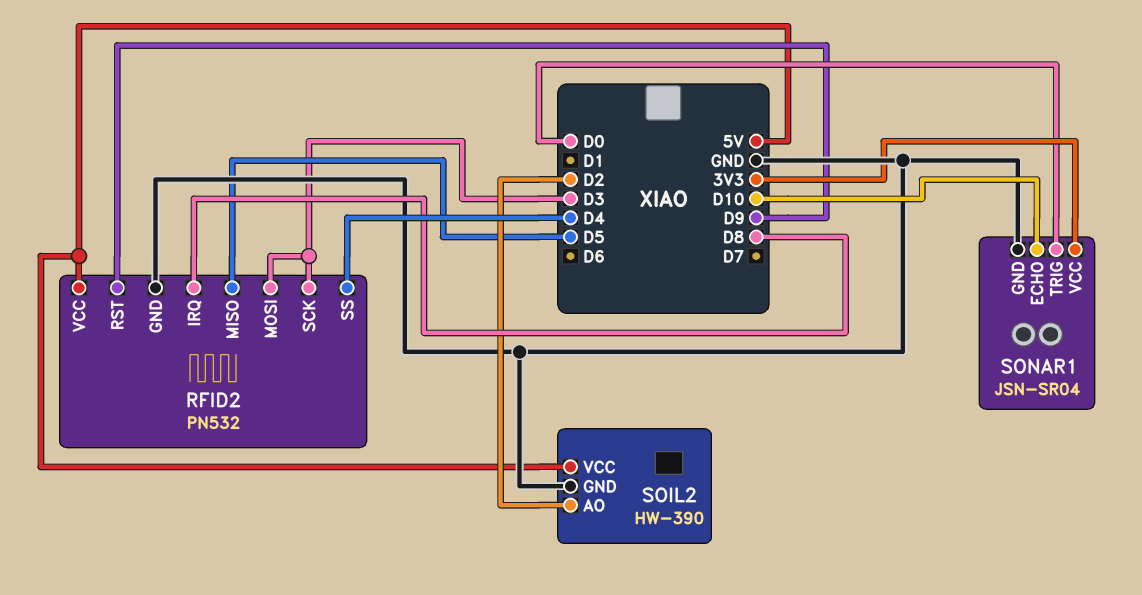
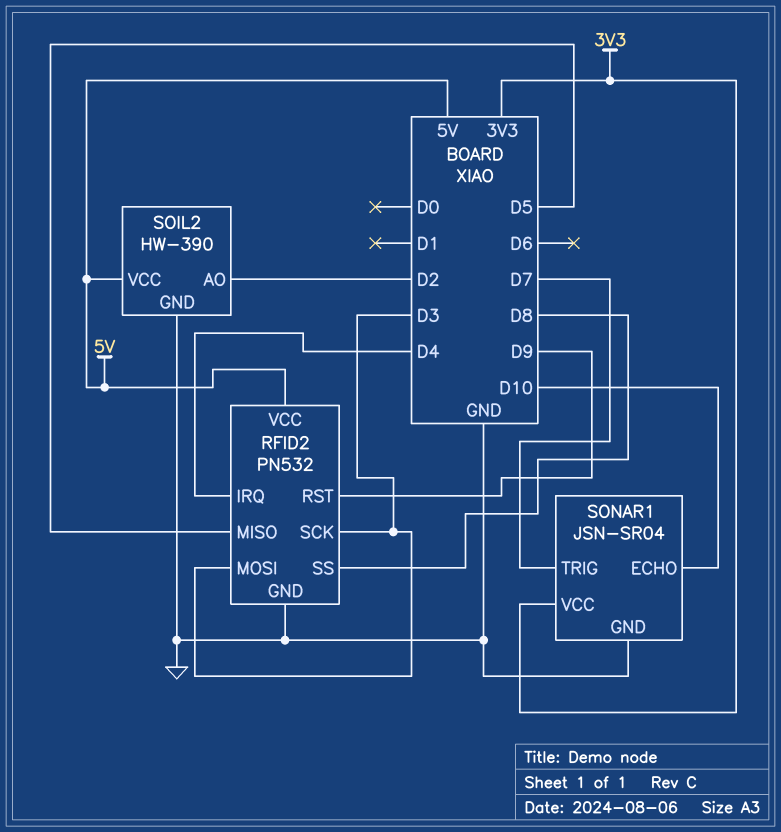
RFID2 pin IRQ: D8 -> D4
RFID2 pin SS: D4 -> D8
SONAR1 pin TRIG: D0 -> D7

